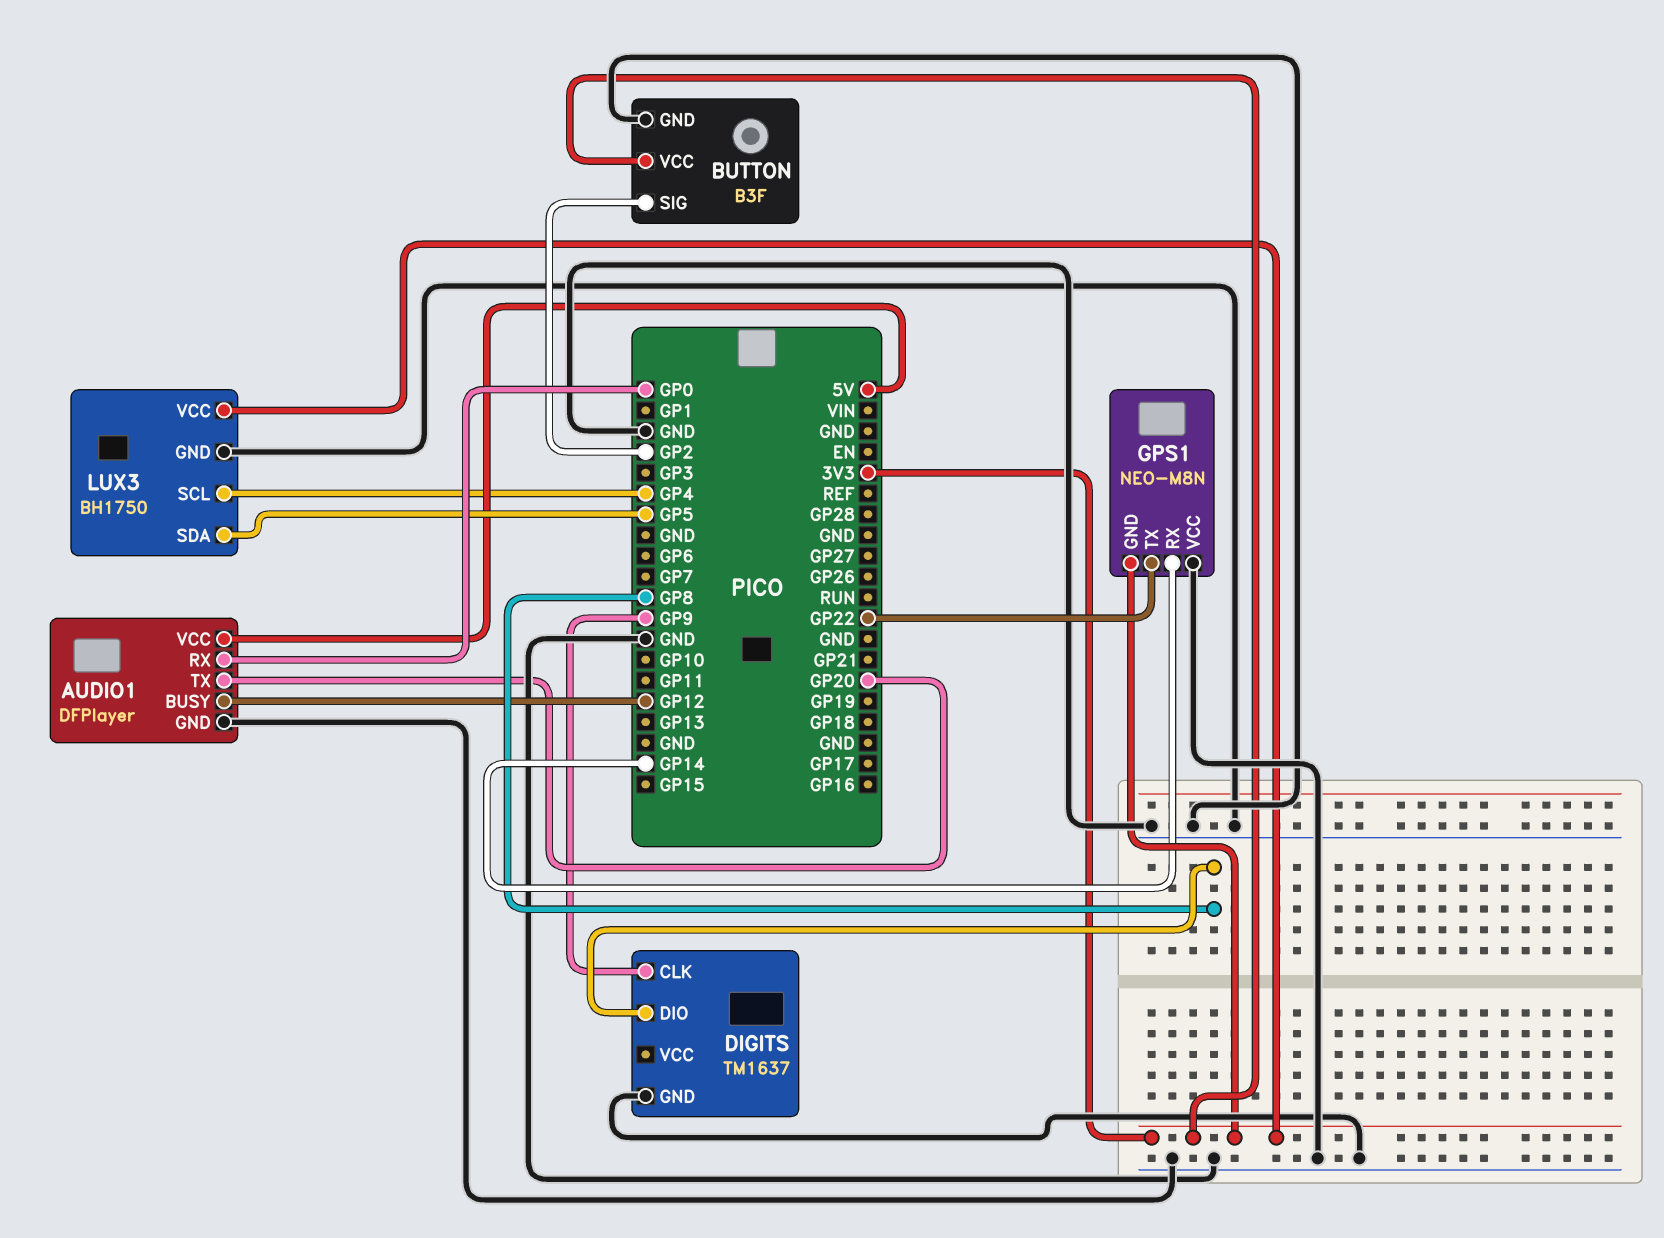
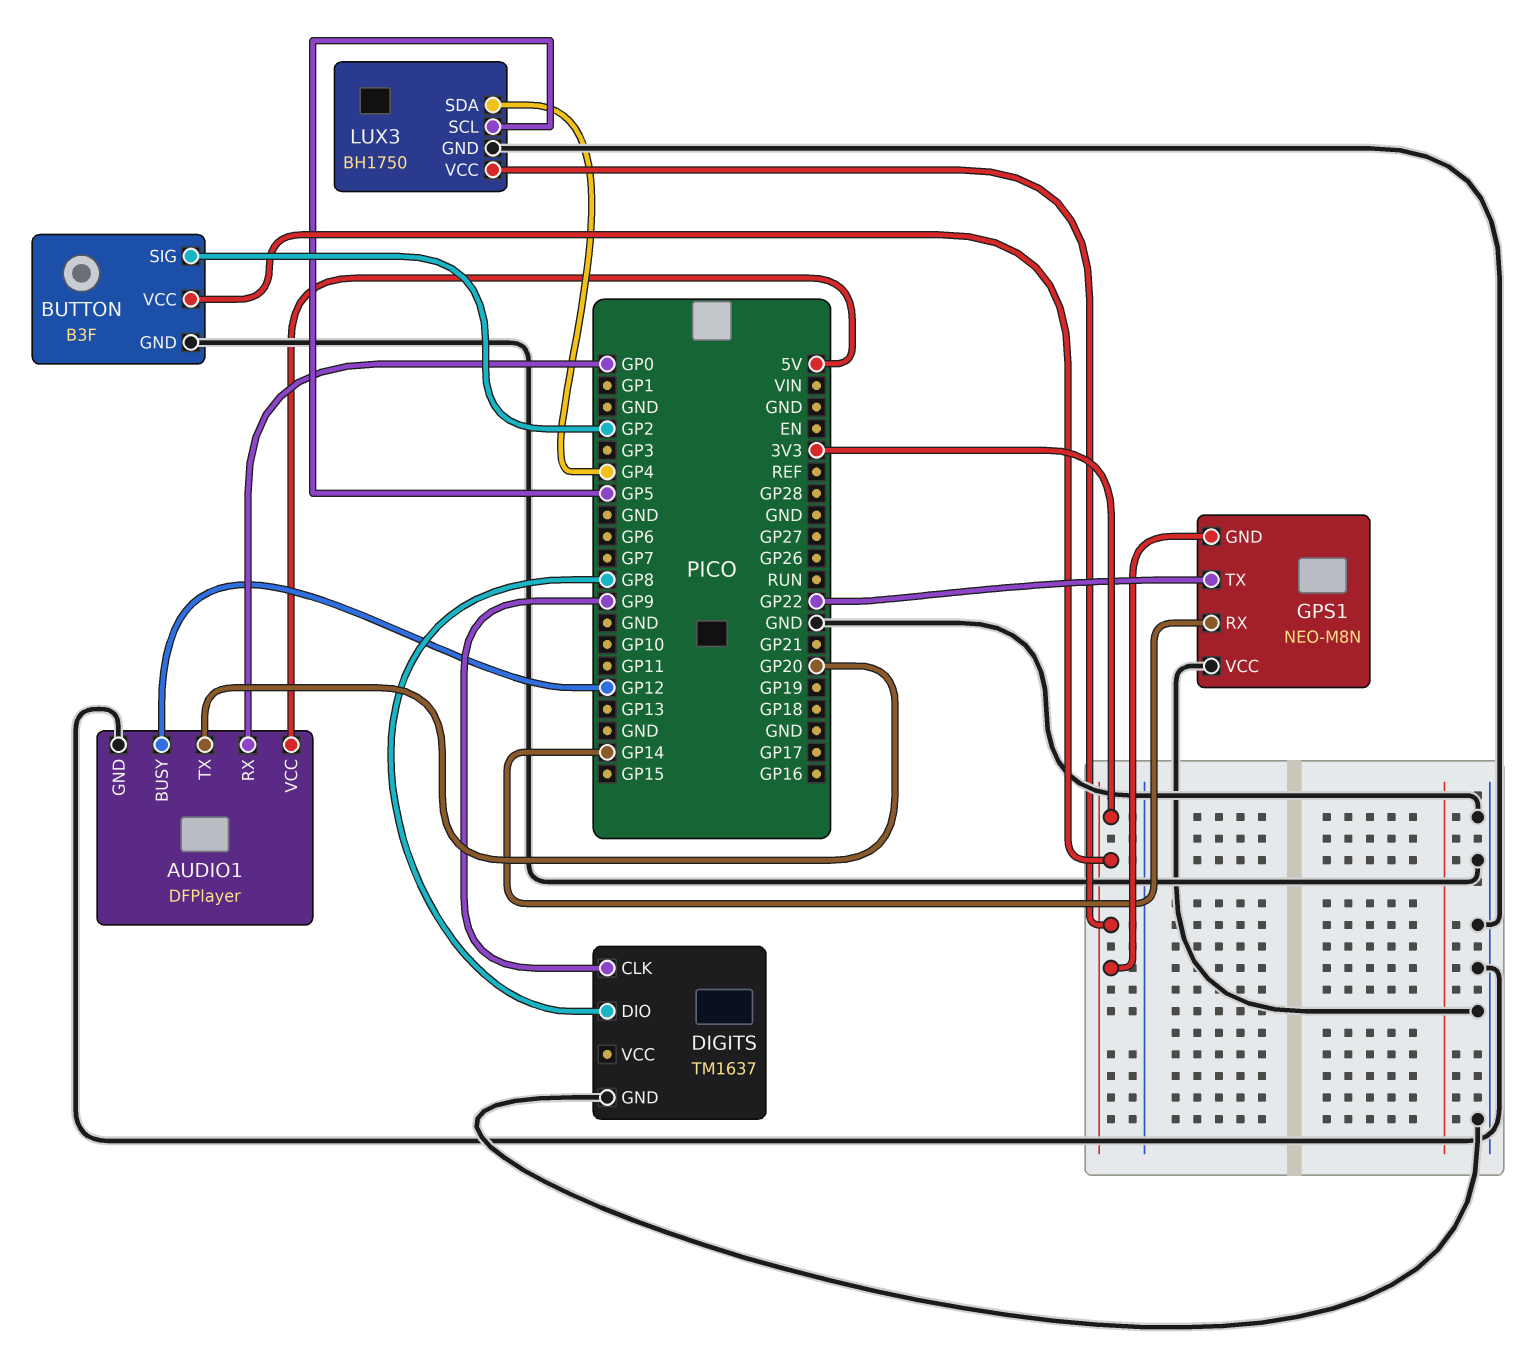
LUX3 pin SCL: GP4 -> GP5
LUX3 pin SDA: GP5 -> GP4

